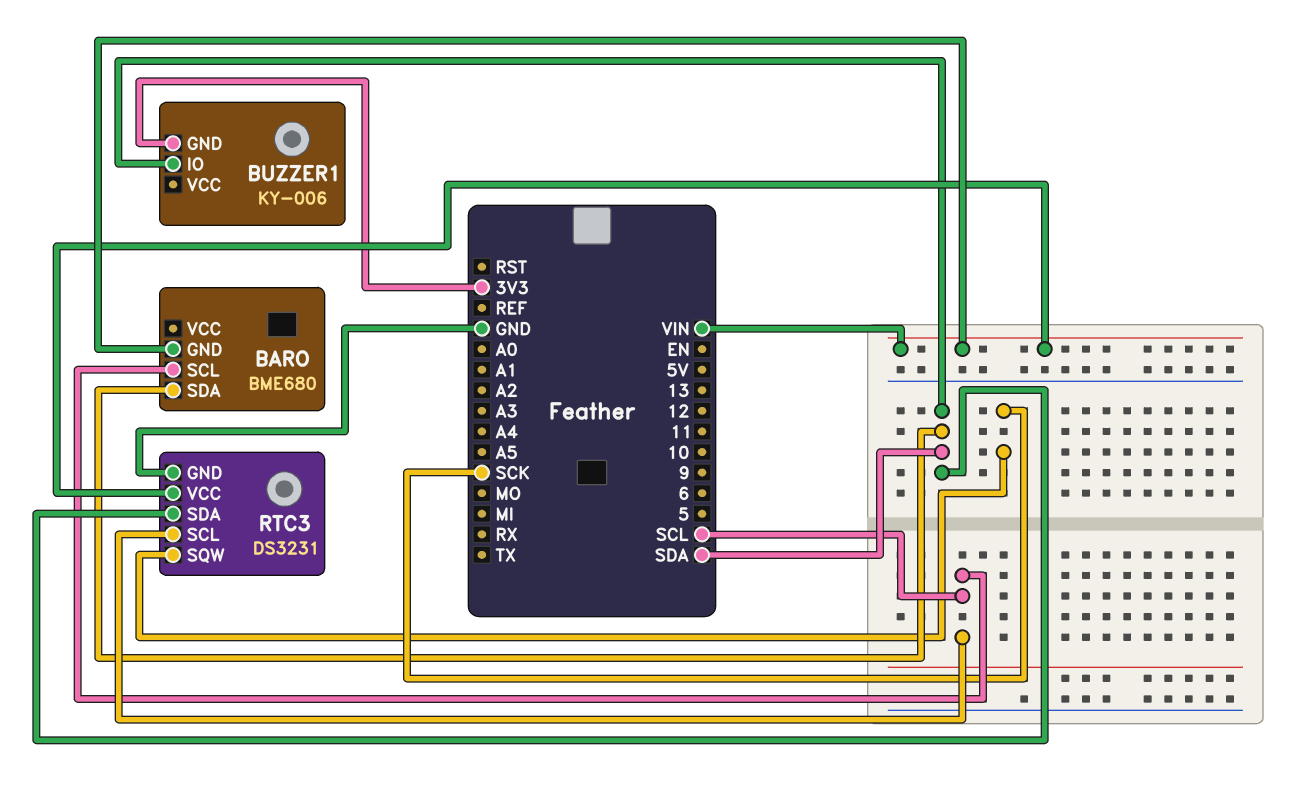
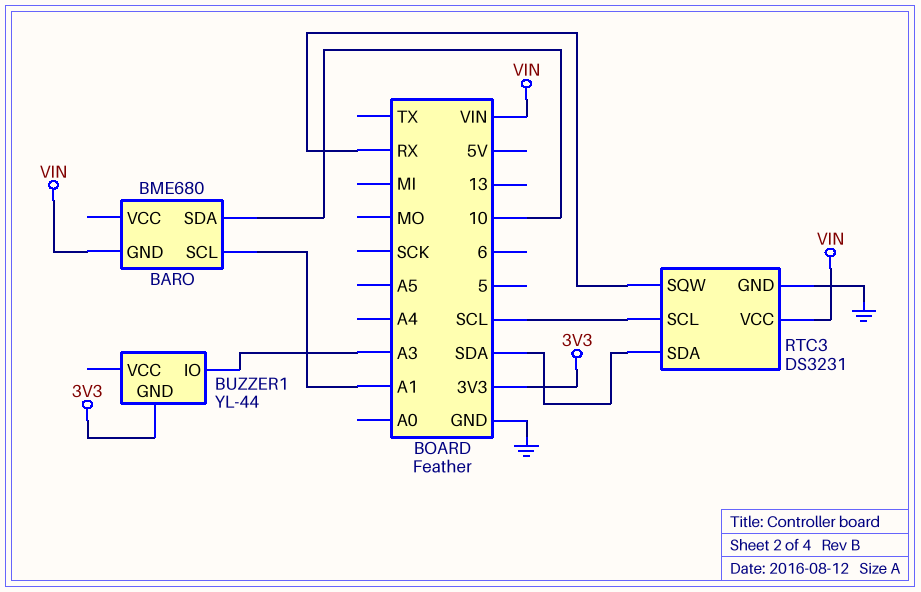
BARO pin SCL: SCL -> A1
BARO pin SDA: SDA -> 10
BUZZER1: KY-006 -> YL-44
BUZZER1 pin IO: SDA -> A3
RTC3 pin SQW: SCK -> RX

